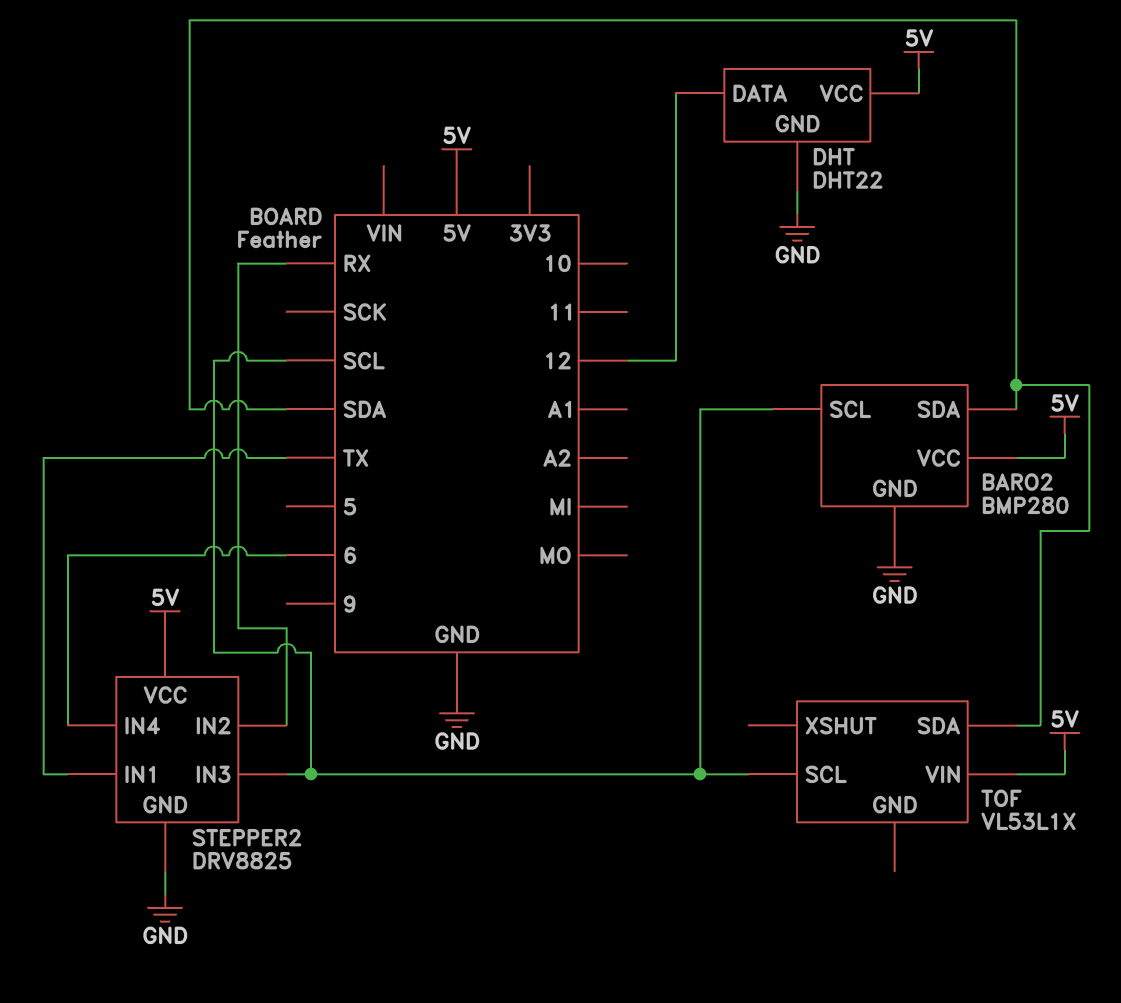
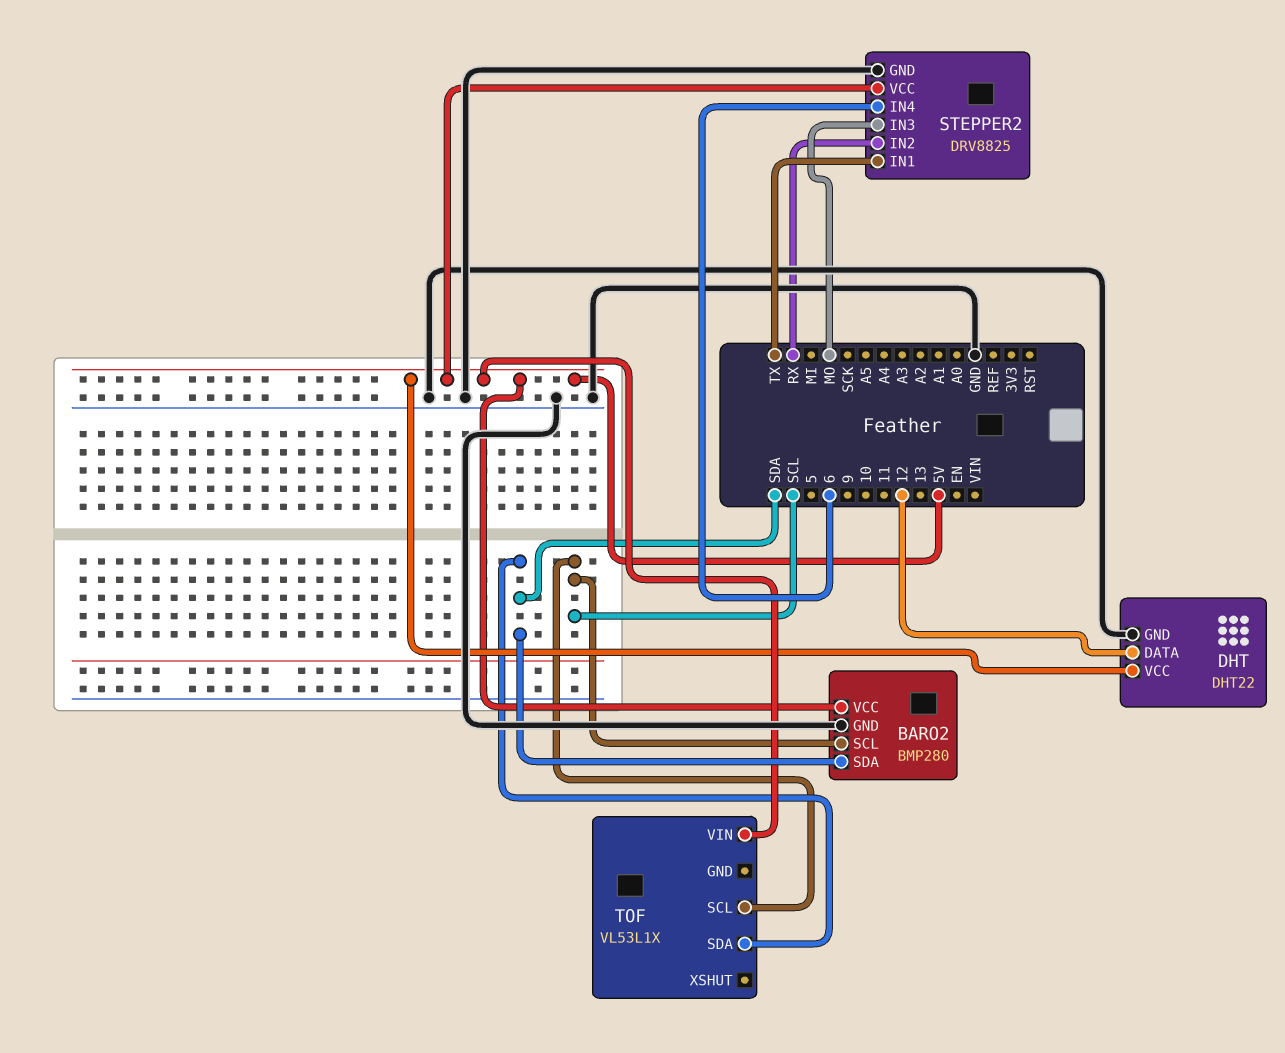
STEPPER2 pin IN3: SCL -> MO

